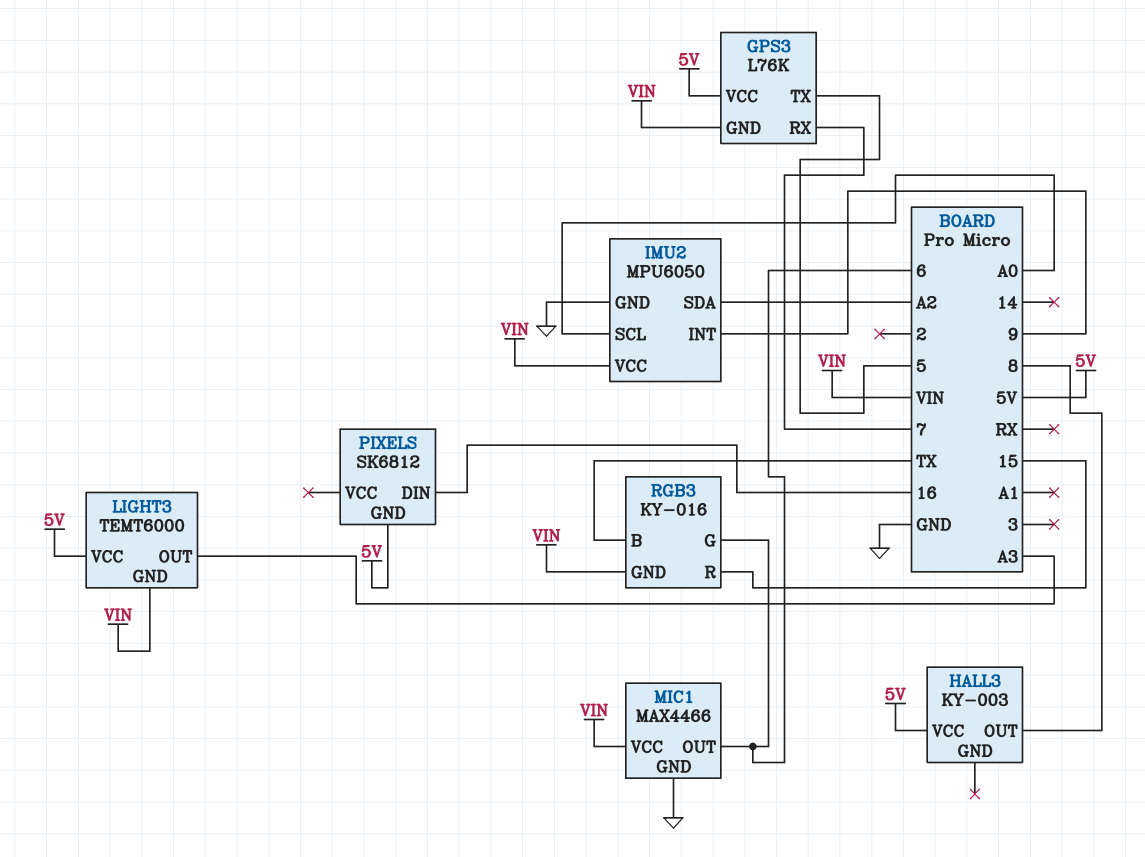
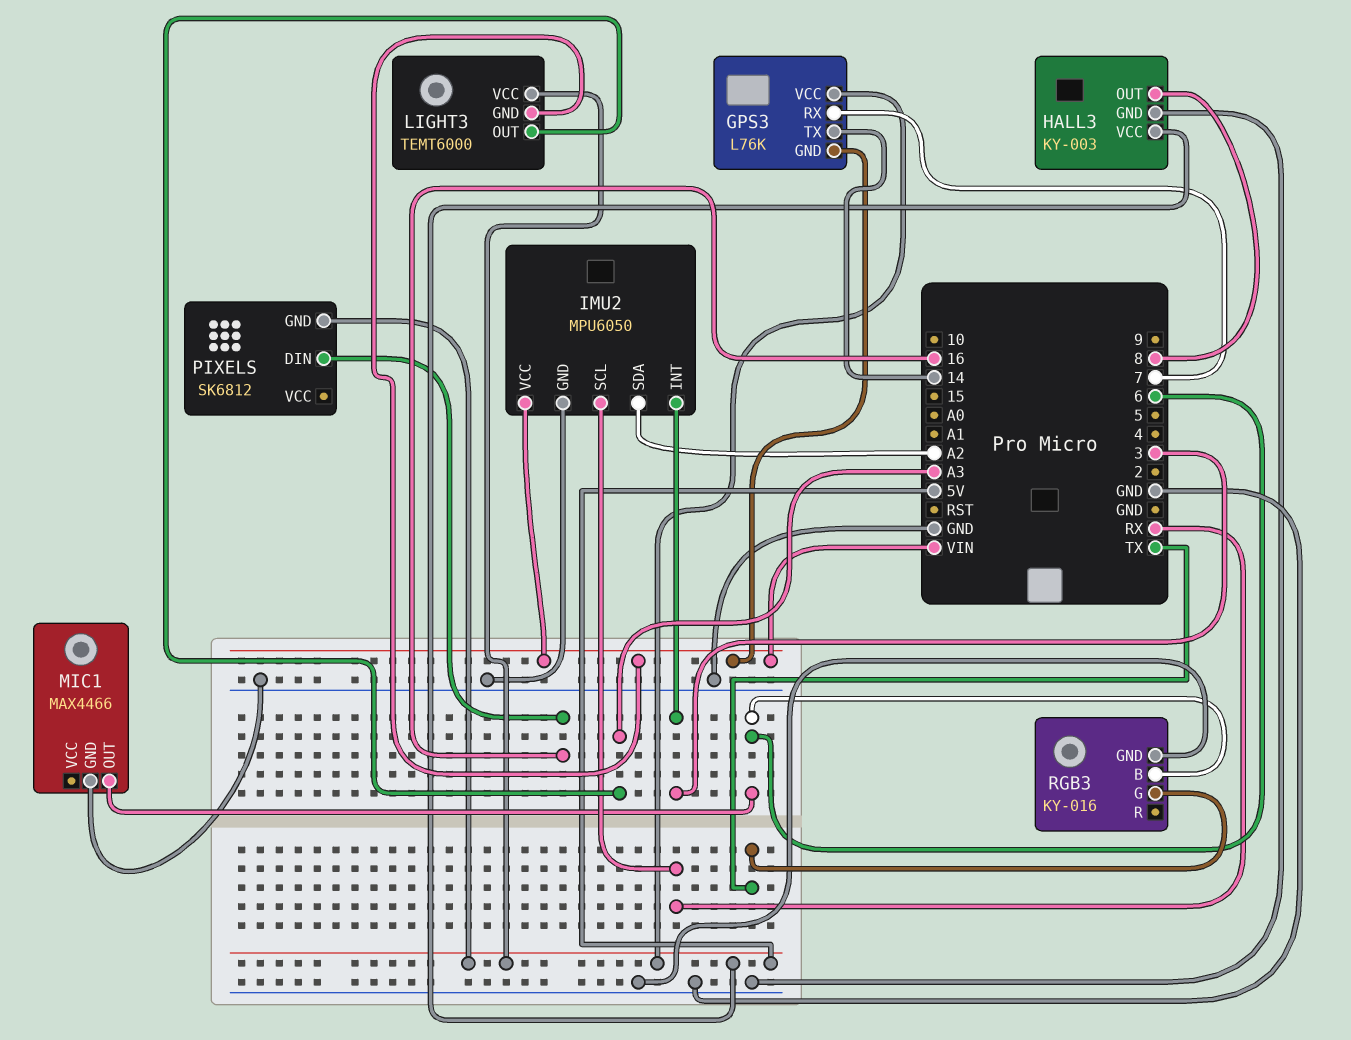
GPS3 pin TX: 5 -> 14
HALL3 pin GND: none -> GND
IMU2 pin INT: 9 -> 3
IMU2 pin SCL: A0 -> RX
MIC1 pin VCC: VIN -> none
RGB3 pin B: TX -> 6
RGB3 pin G: 6 -> TX
RGB3 pin GND: VIN -> GND
RGB3 pin R: 15 -> none

